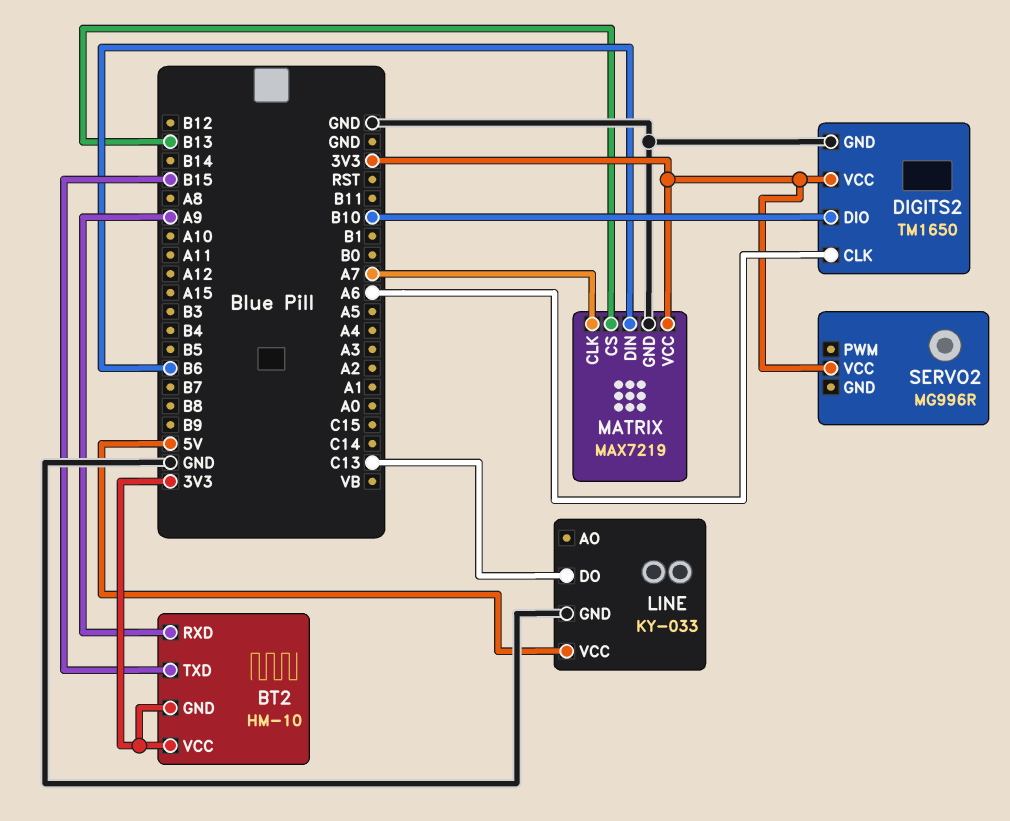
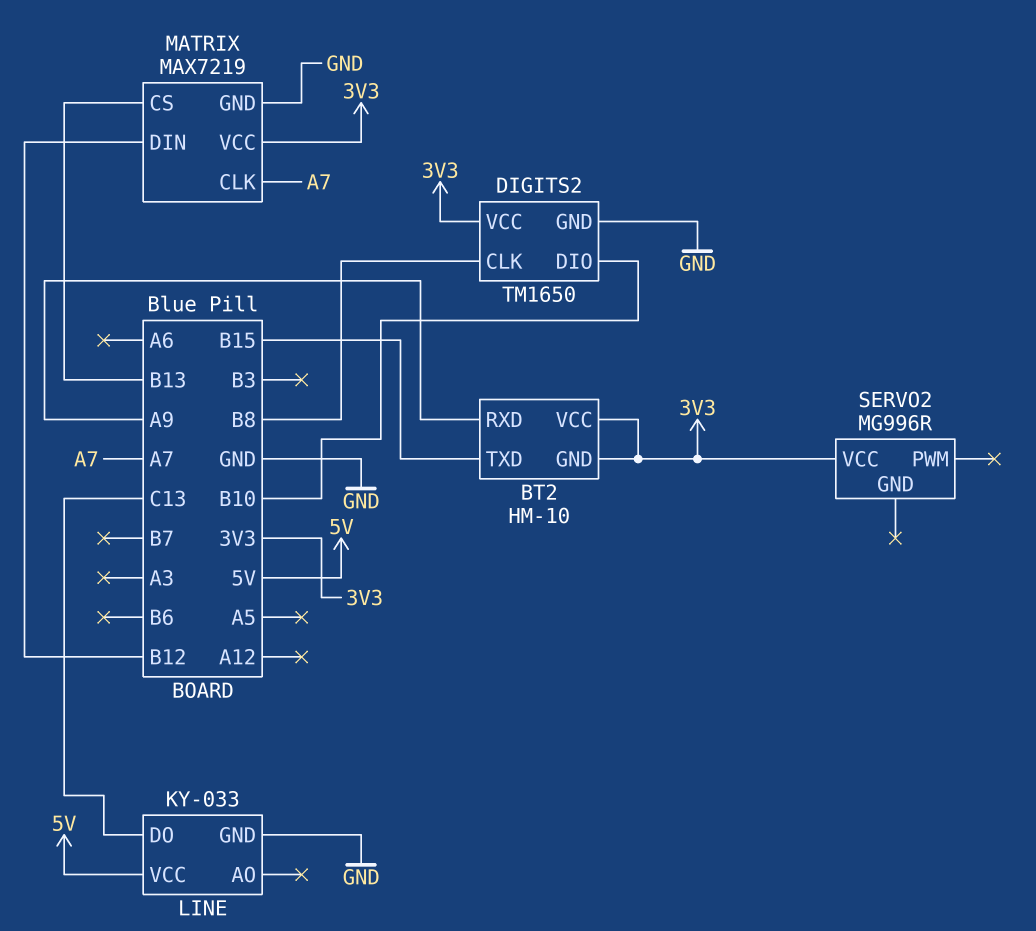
DIGITS2 pin CLK: A6 -> B8
MATRIX pin DIN: B6 -> B12

